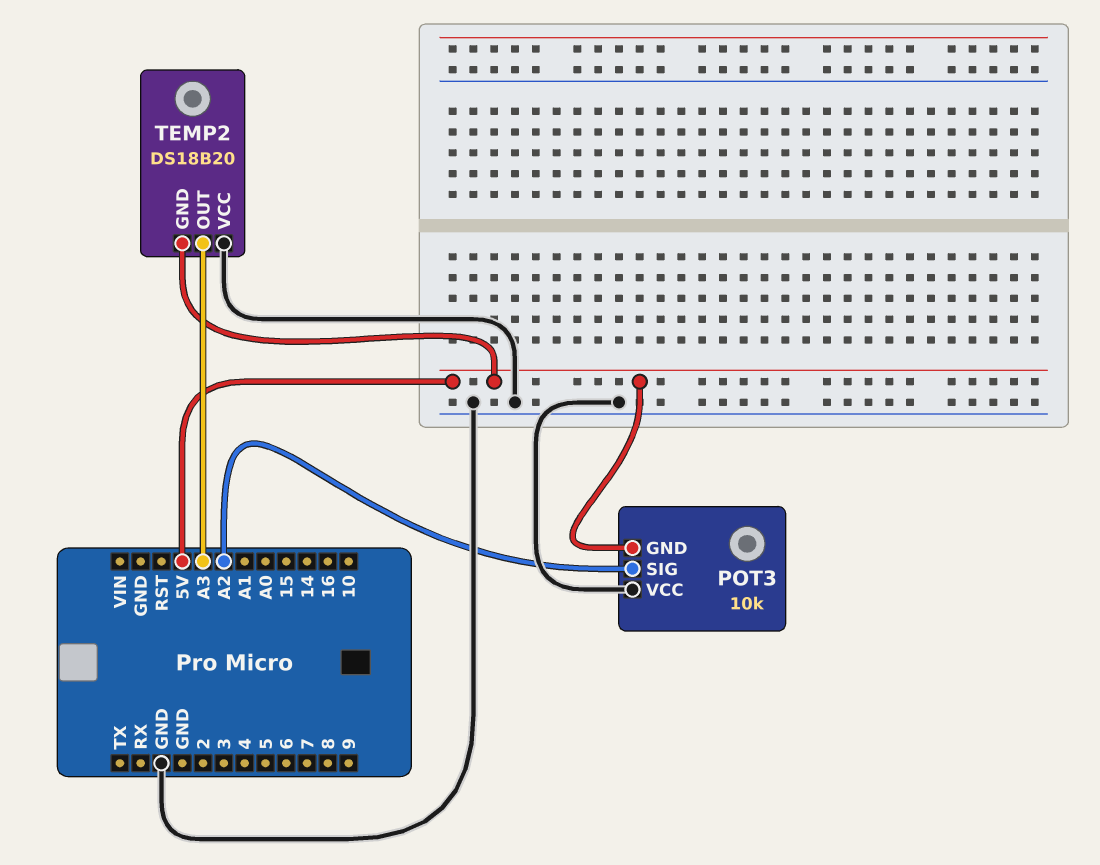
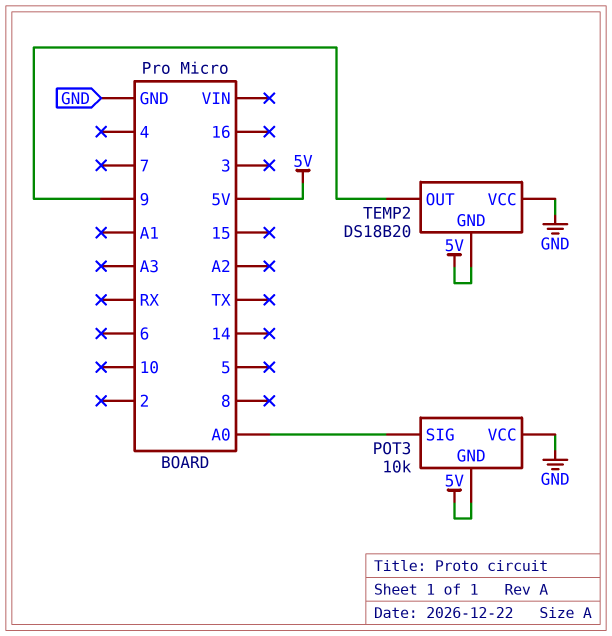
POT3 pin SIG: A2 -> A0
TEMP2 pin OUT: A3 -> 9

